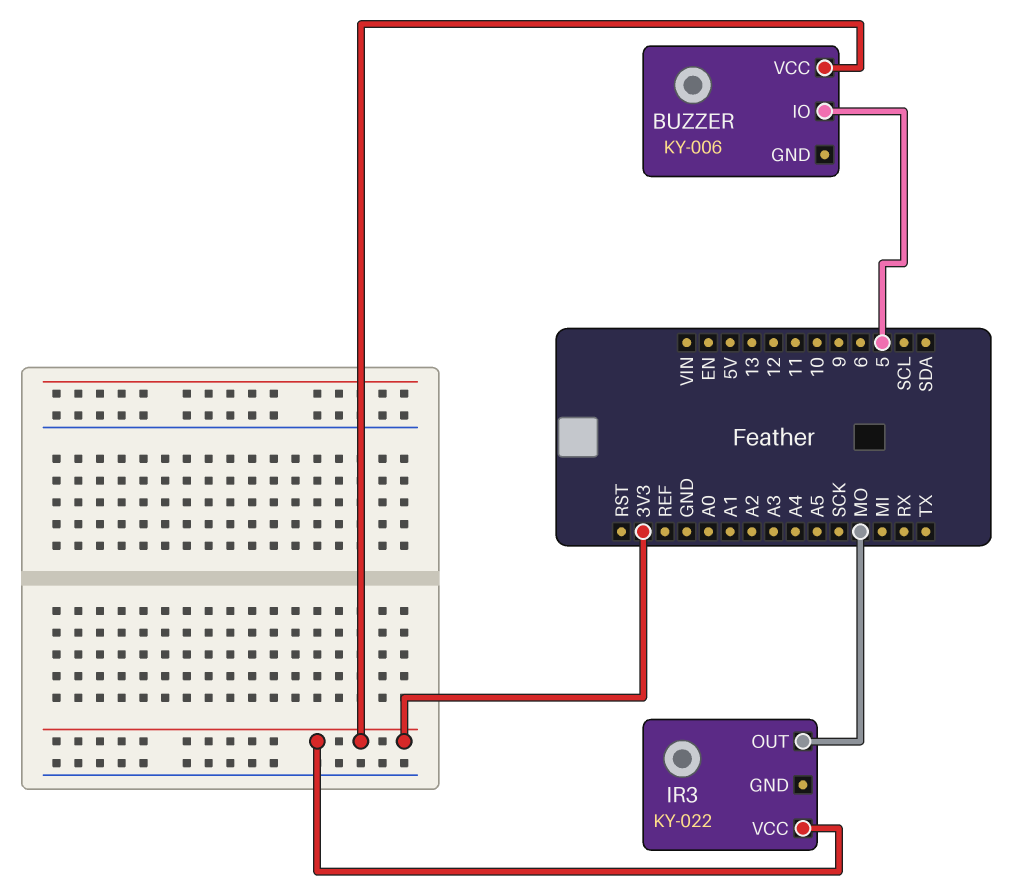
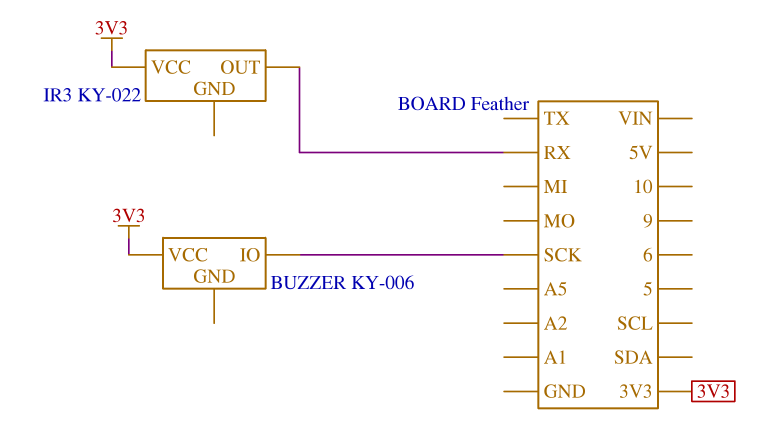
BUZZER pin IO: 5 -> SCK
IR3 pin OUT: MO -> RX

